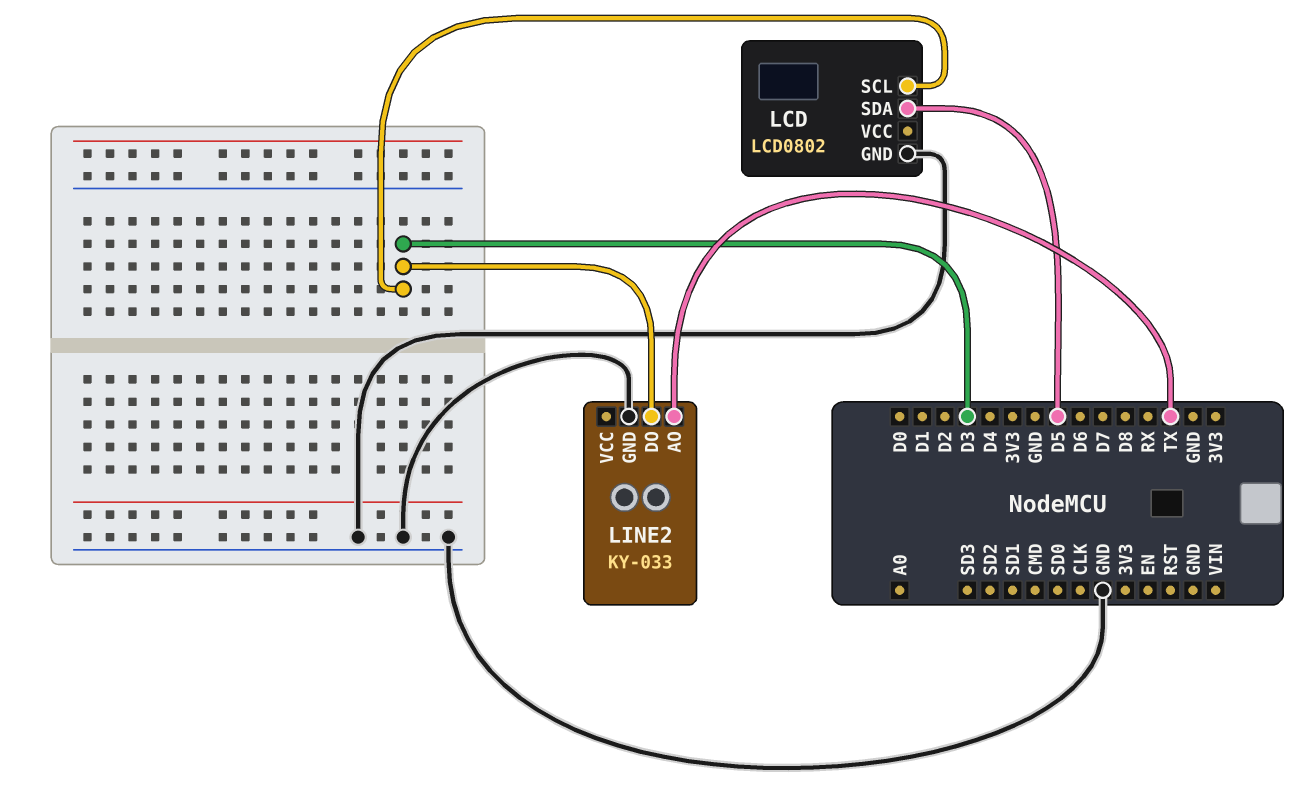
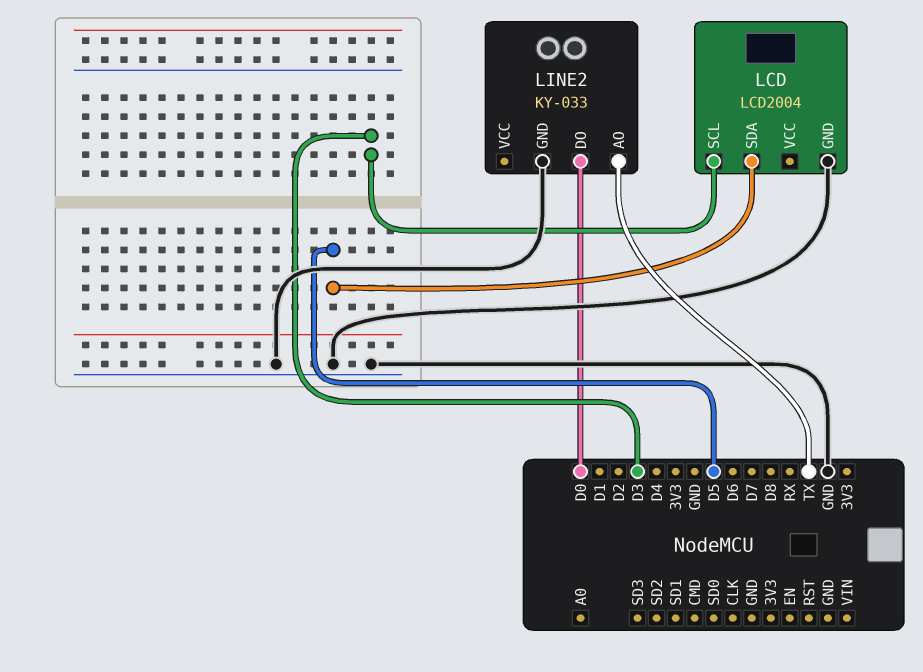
LCD: LCD0802 -> LCD2004
LINE2 pin DO: D3 -> D0

